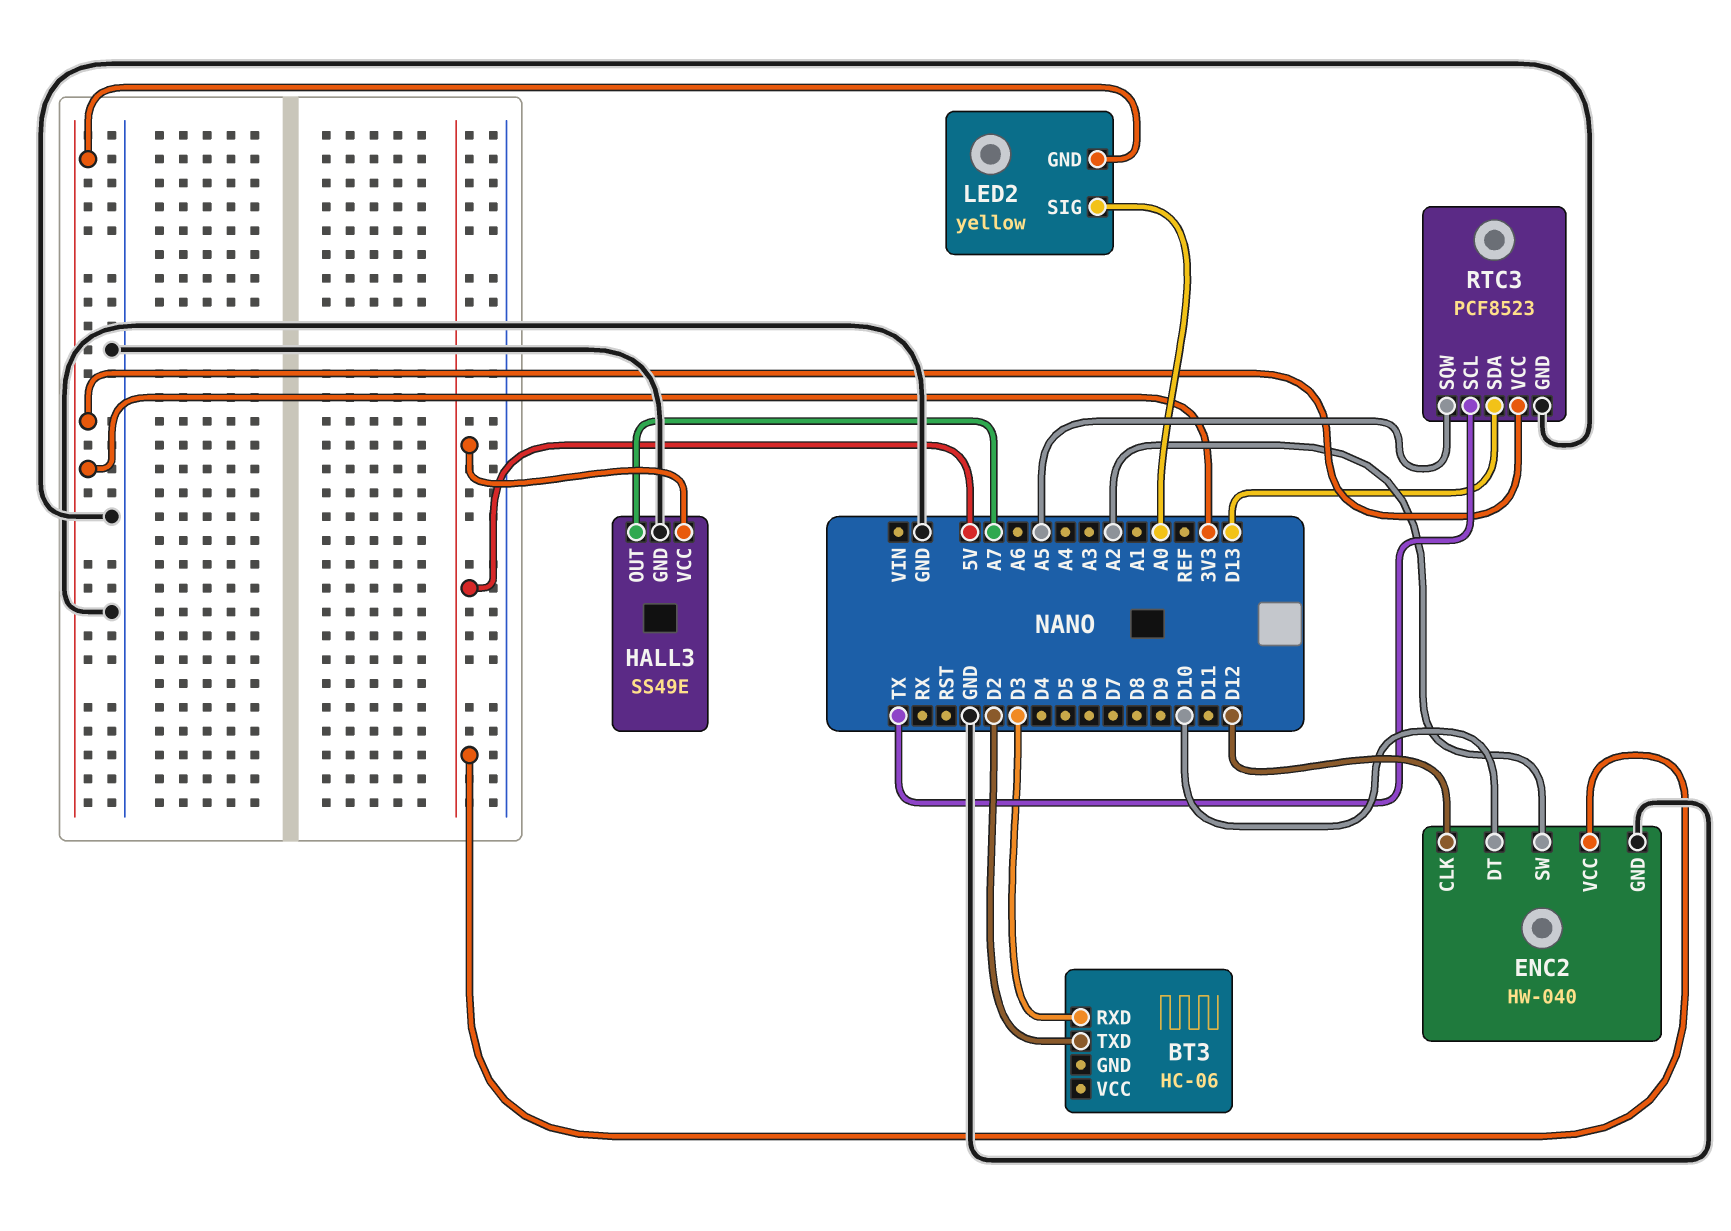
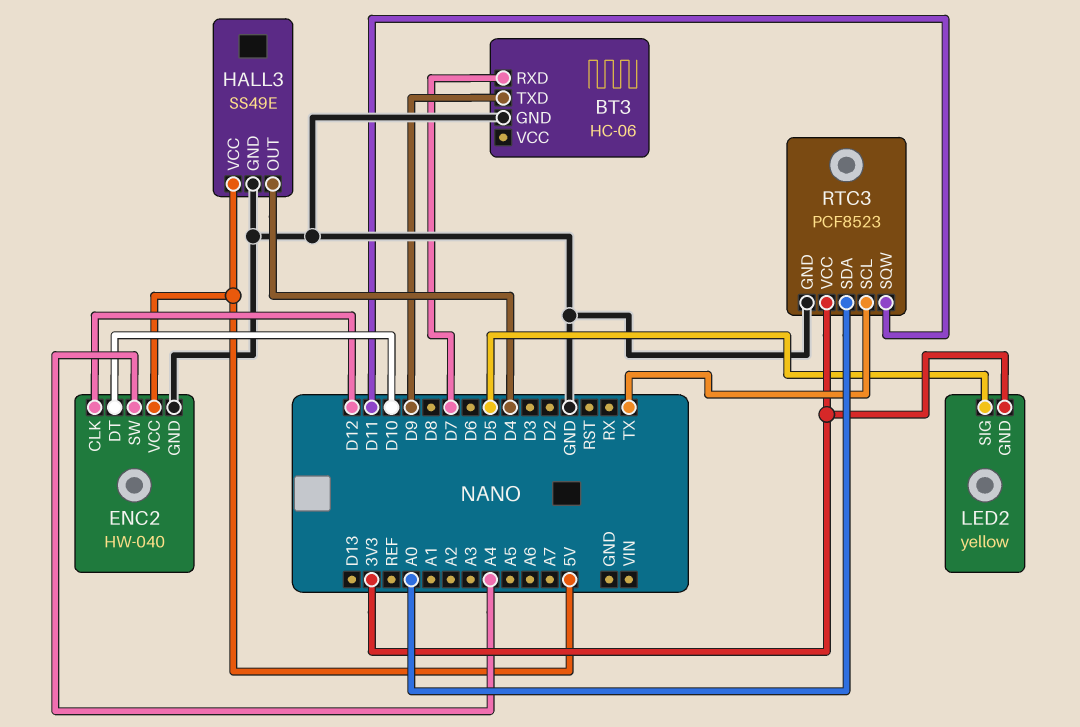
BT3 pin GND: none -> GND
BT3 pin RXD: D3 -> D7
BT3 pin TXD: D2 -> D9
ENC2 pin SW: A2 -> A4
HALL3 pin OUT: A7 -> D4
LED2 pin SIG: A0 -> D5
RTC3 pin SDA: D13 -> A0
RTC3 pin SQW: A5 -> D11

